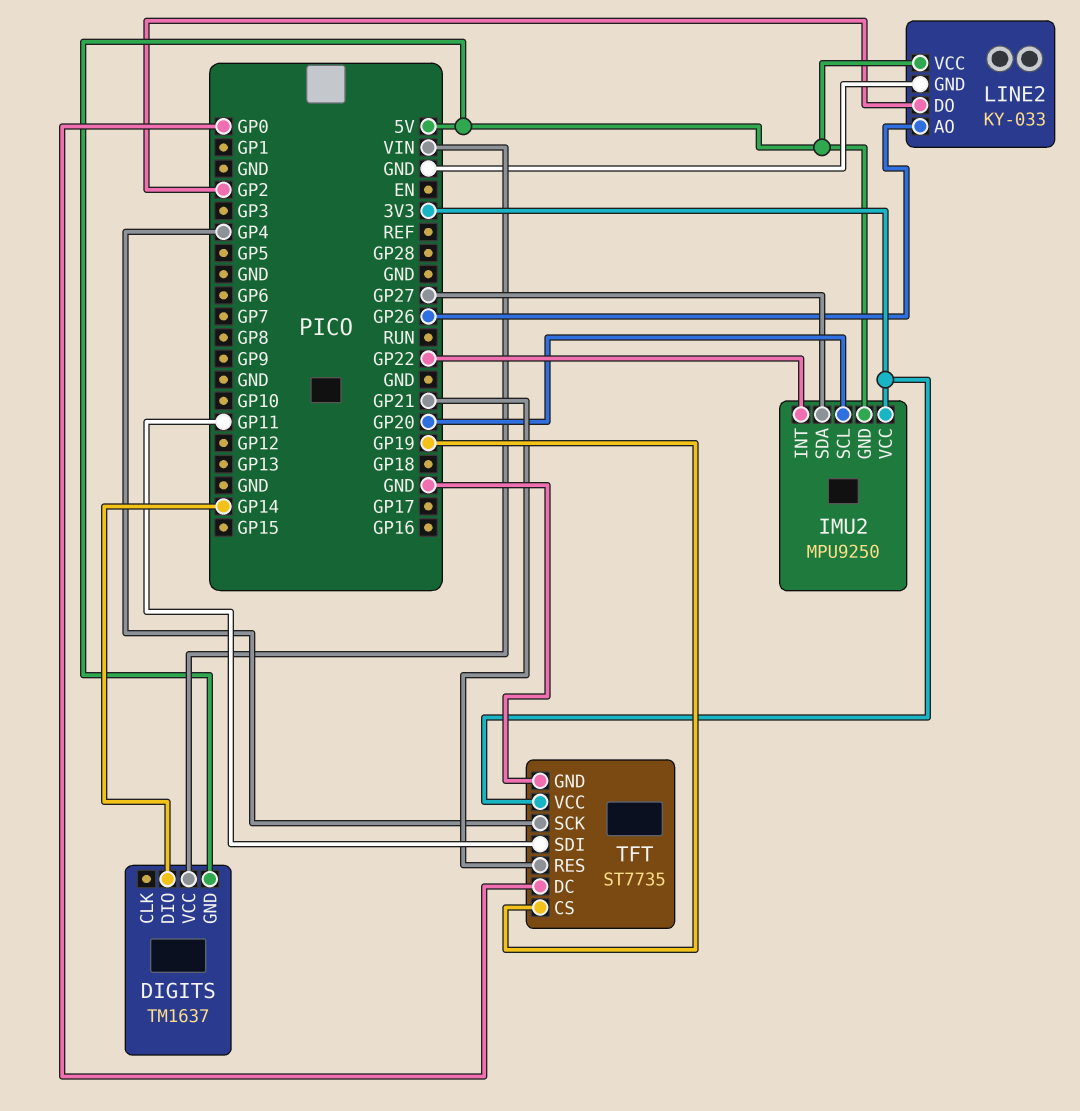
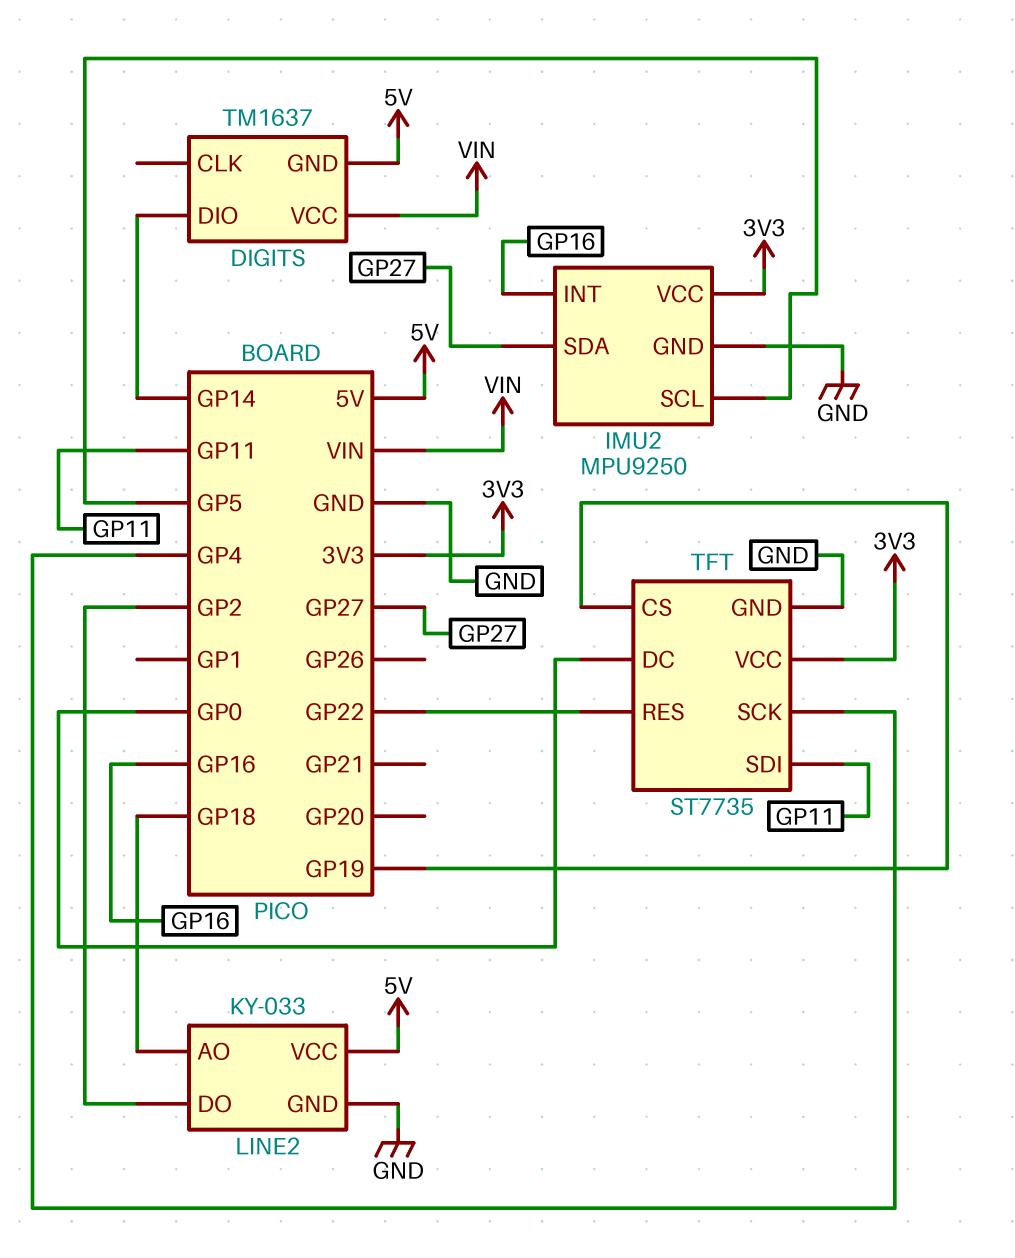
IMU2 pin GND: 5V -> GND
IMU2 pin INT: GP22 -> GP16
IMU2 pin SCL: GP20 -> GP5
LINE2 pin AO: GP26 -> GP18
TFT pin RES: GP21 -> GP22

